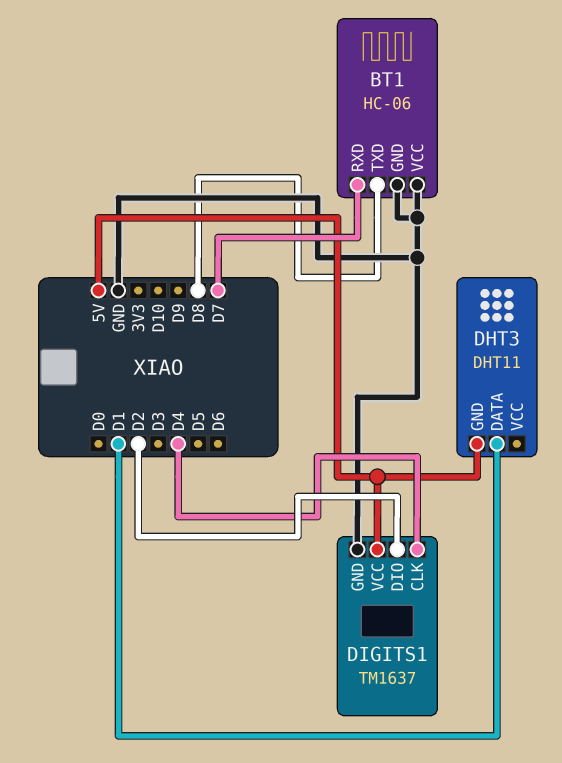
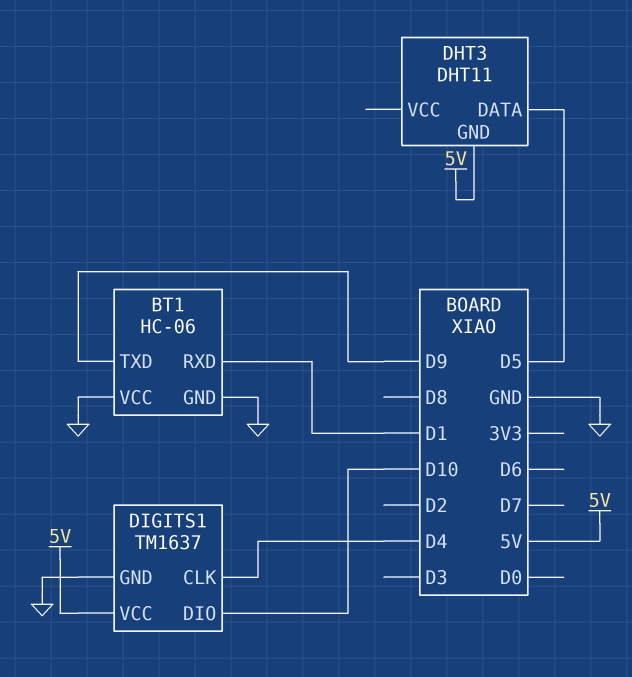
BT1 pin RXD: D7 -> D1
BT1 pin TXD: D8 -> D9
DHT3 pin DATA: D1 -> D5
DIGITS1 pin DIO: D2 -> D10

